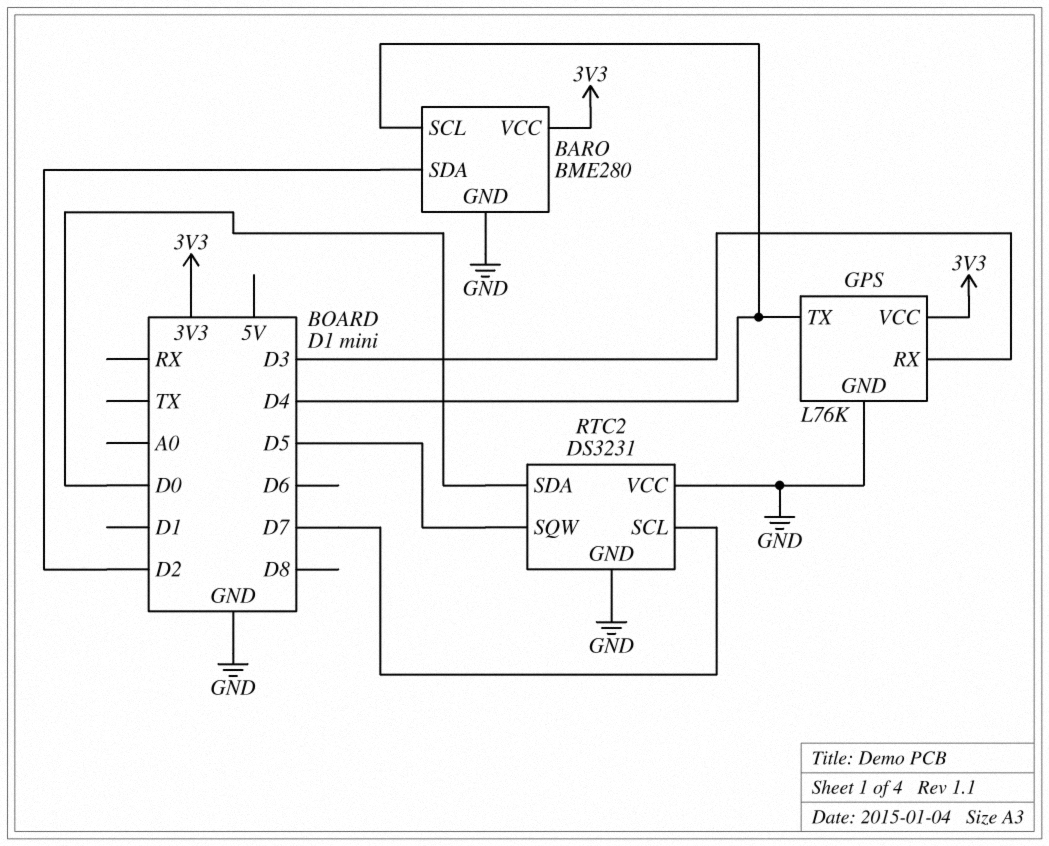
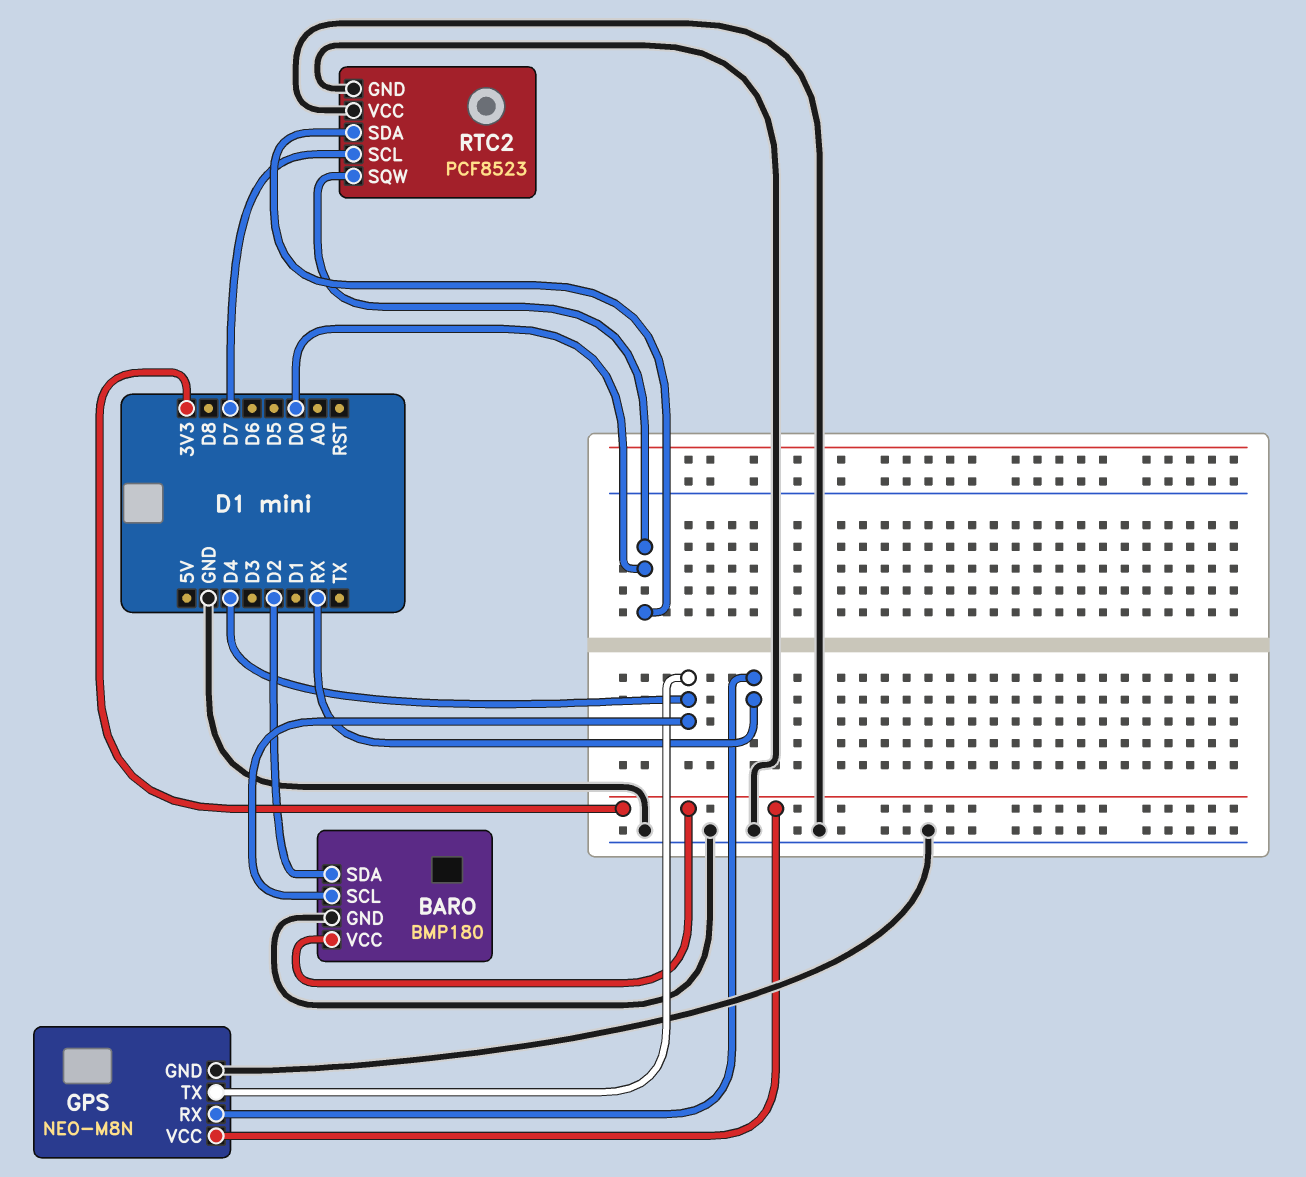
BARO: BME280 -> BMP180
GPS: L76K -> NEO-M8N
GPS pin RX: D3 -> RX
RTC2: DS3231 -> PCF8523
RTC2 pin SQW: D5 -> D0

